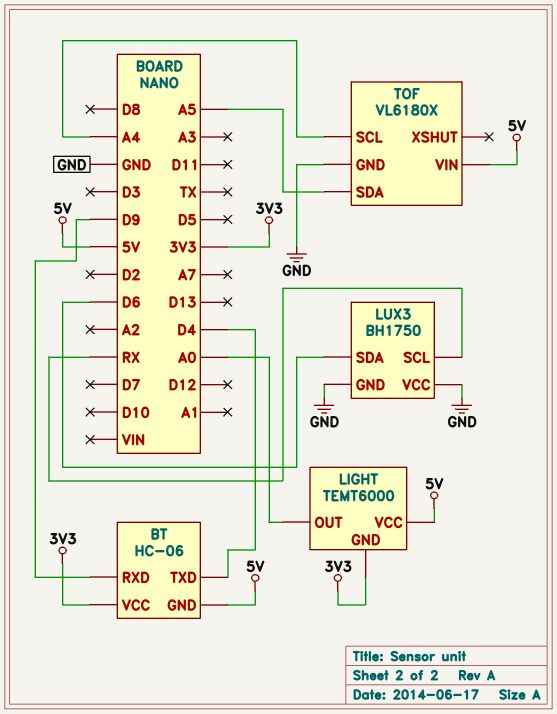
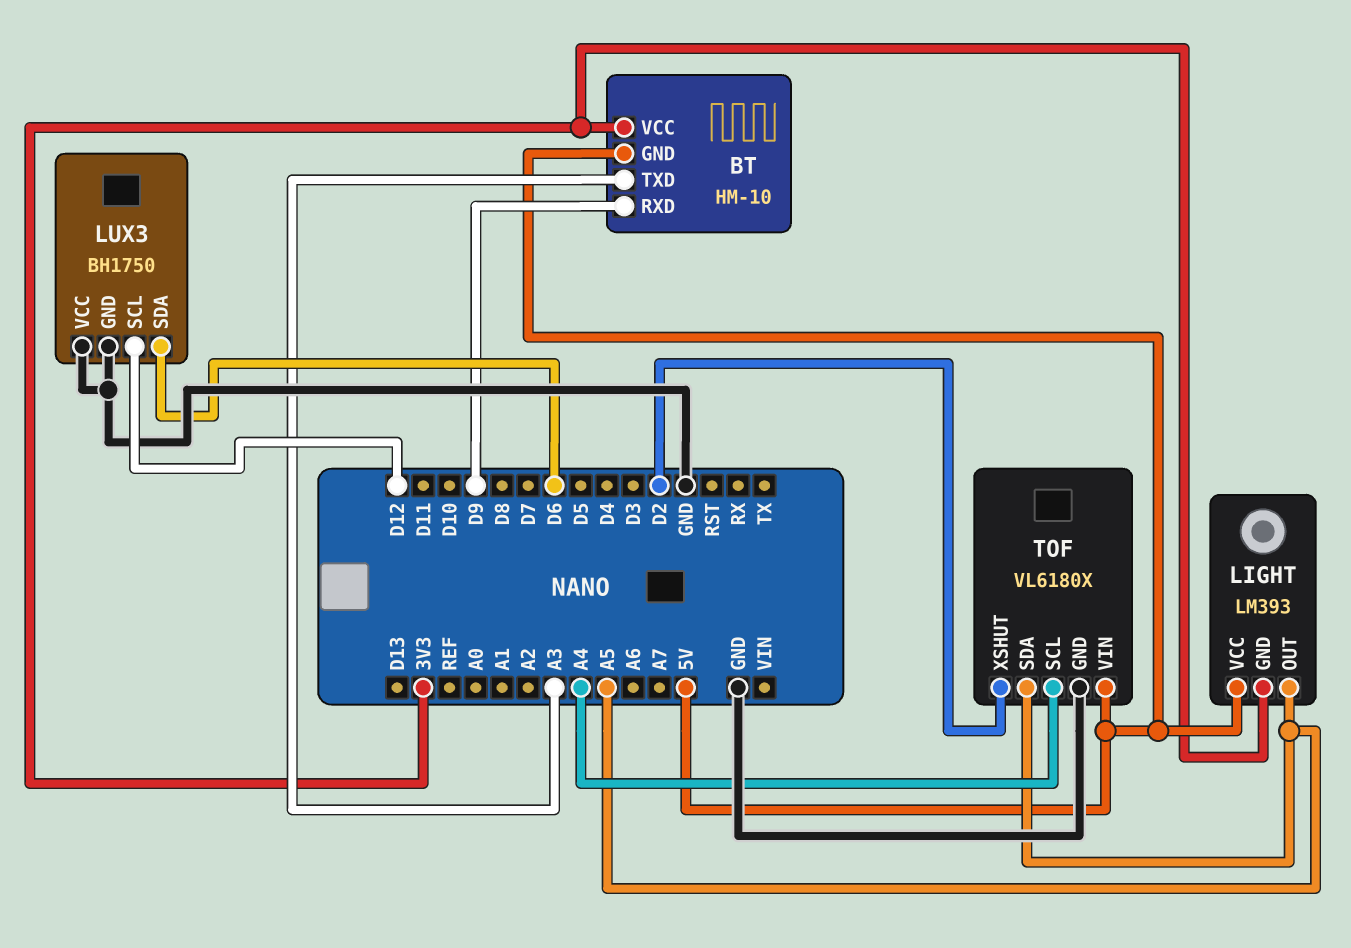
BT: HC-06 -> HM-10
BT pin TXD: D4 -> A3
LIGHT: TEMT6000 -> LM393
LIGHT pin OUT: A0 -> A5
LUX3 pin SCL: RX -> D12
TOF pin XSHUT: none -> D2

